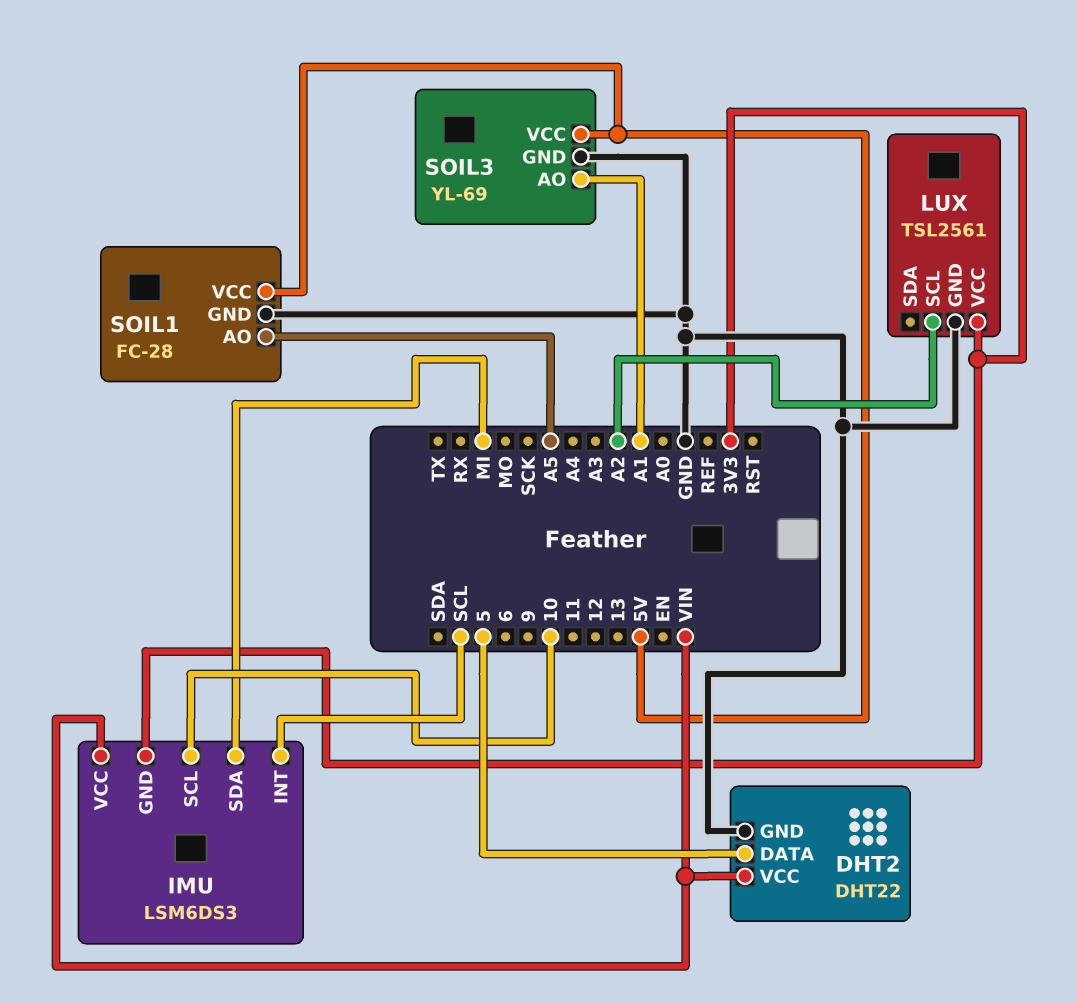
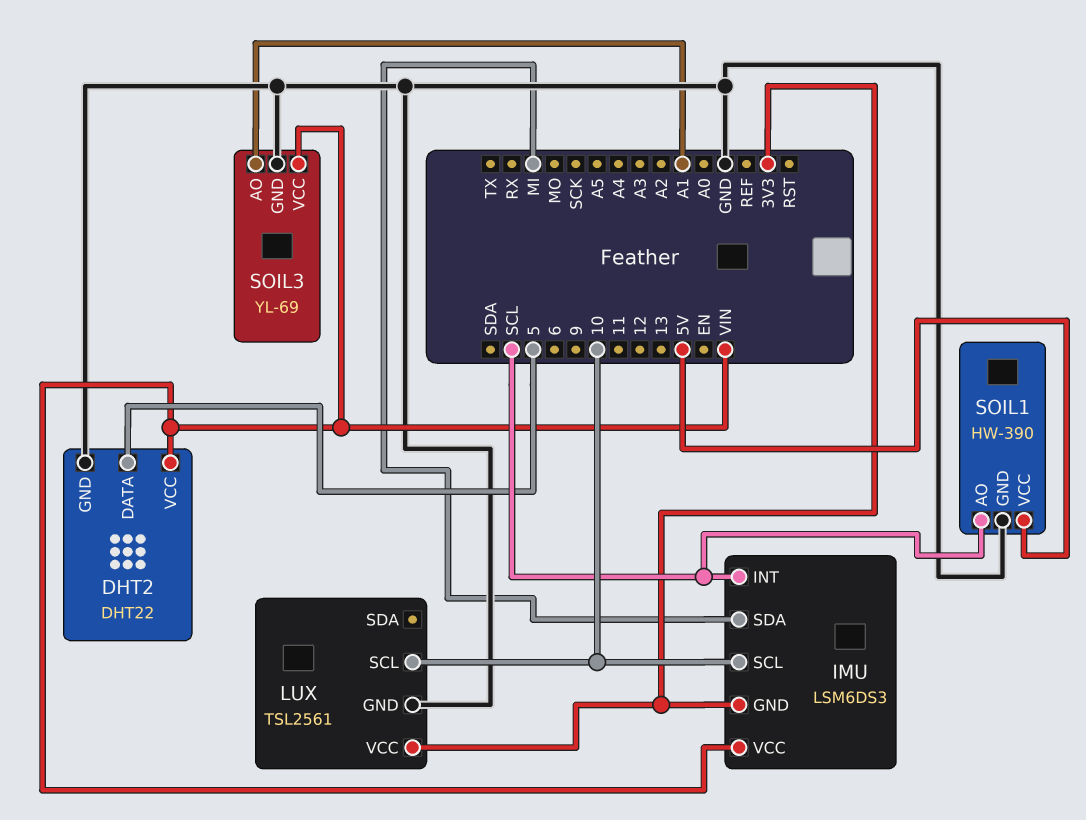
LUX pin SCL: A2 -> 10
SOIL1: FC-28 -> HW-390
SOIL1 pin AO: A5 -> SCL
SOIL3 pin VCC: 5V -> VIN

